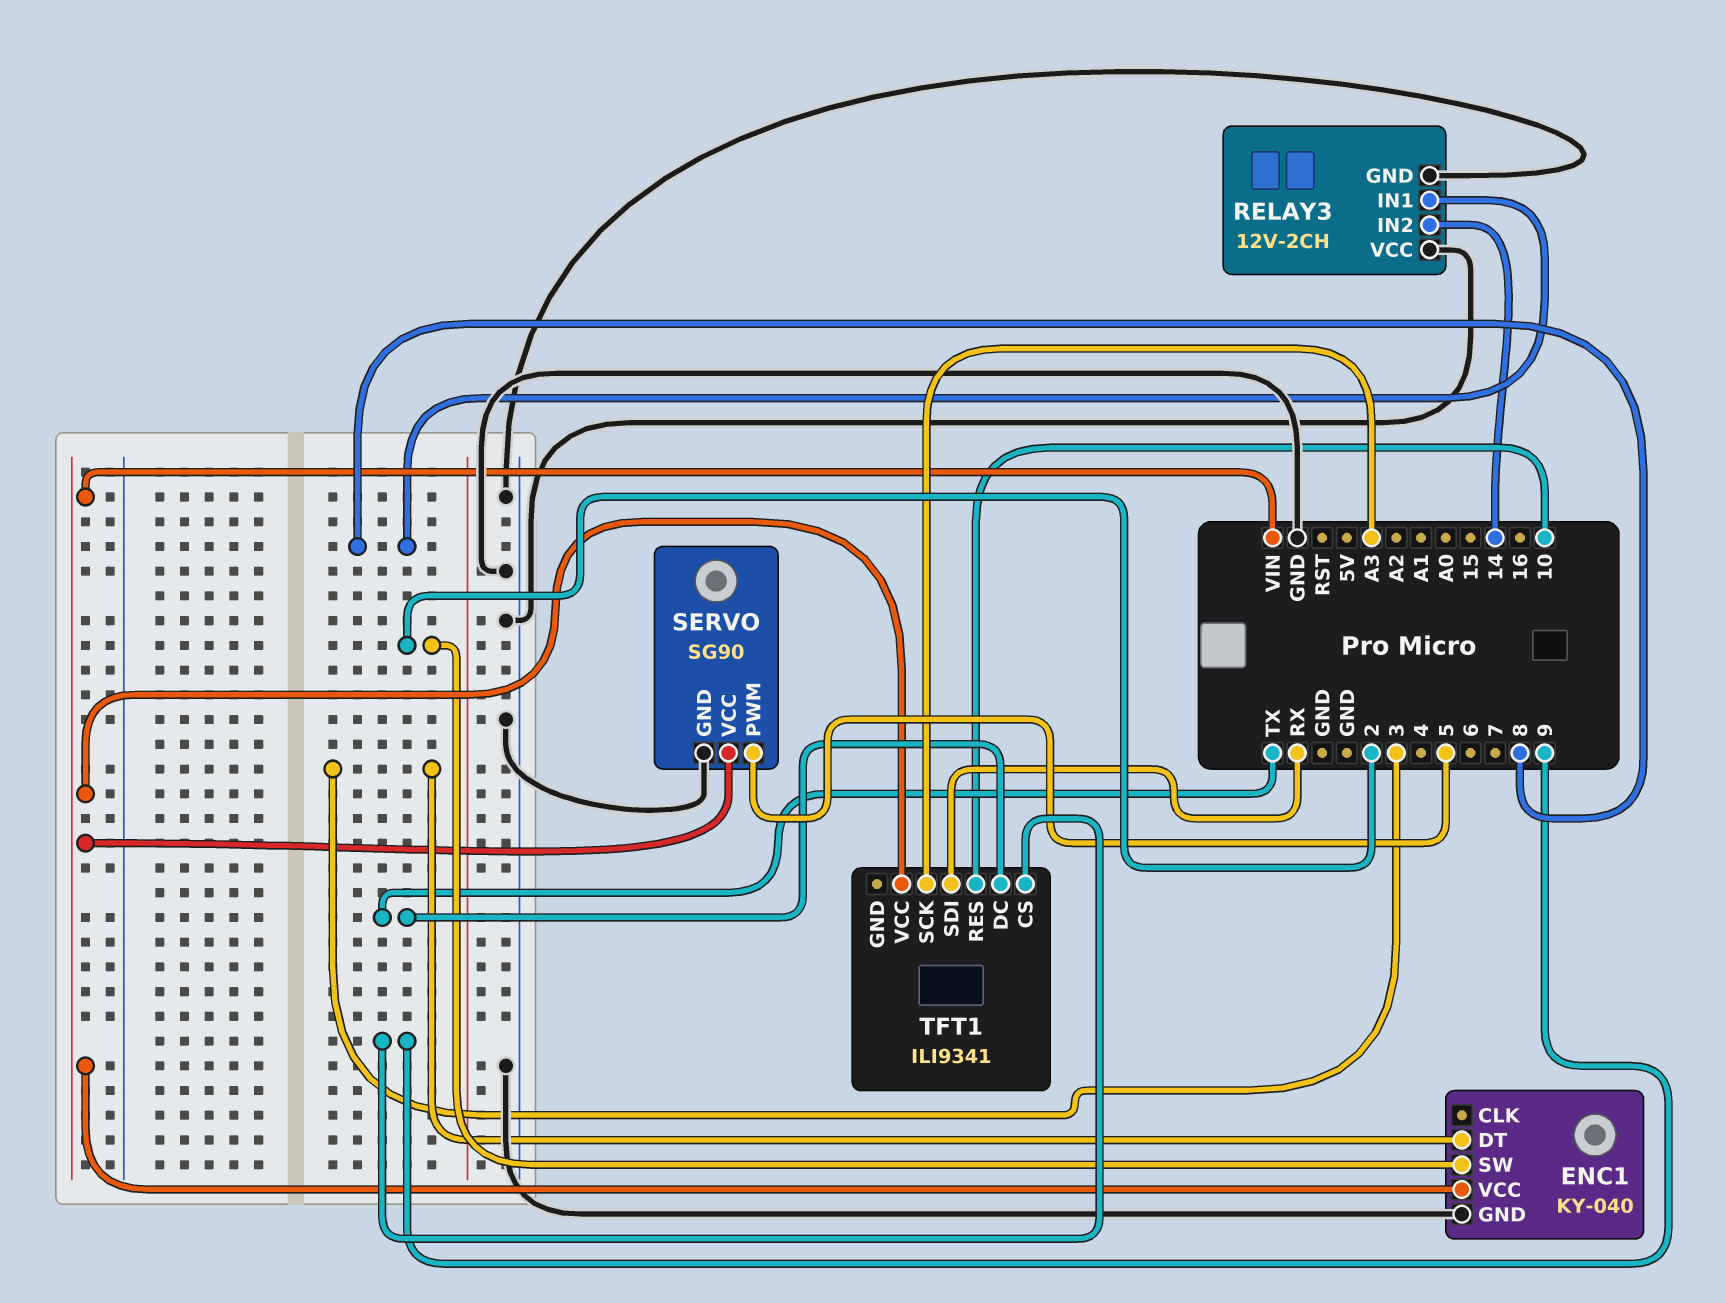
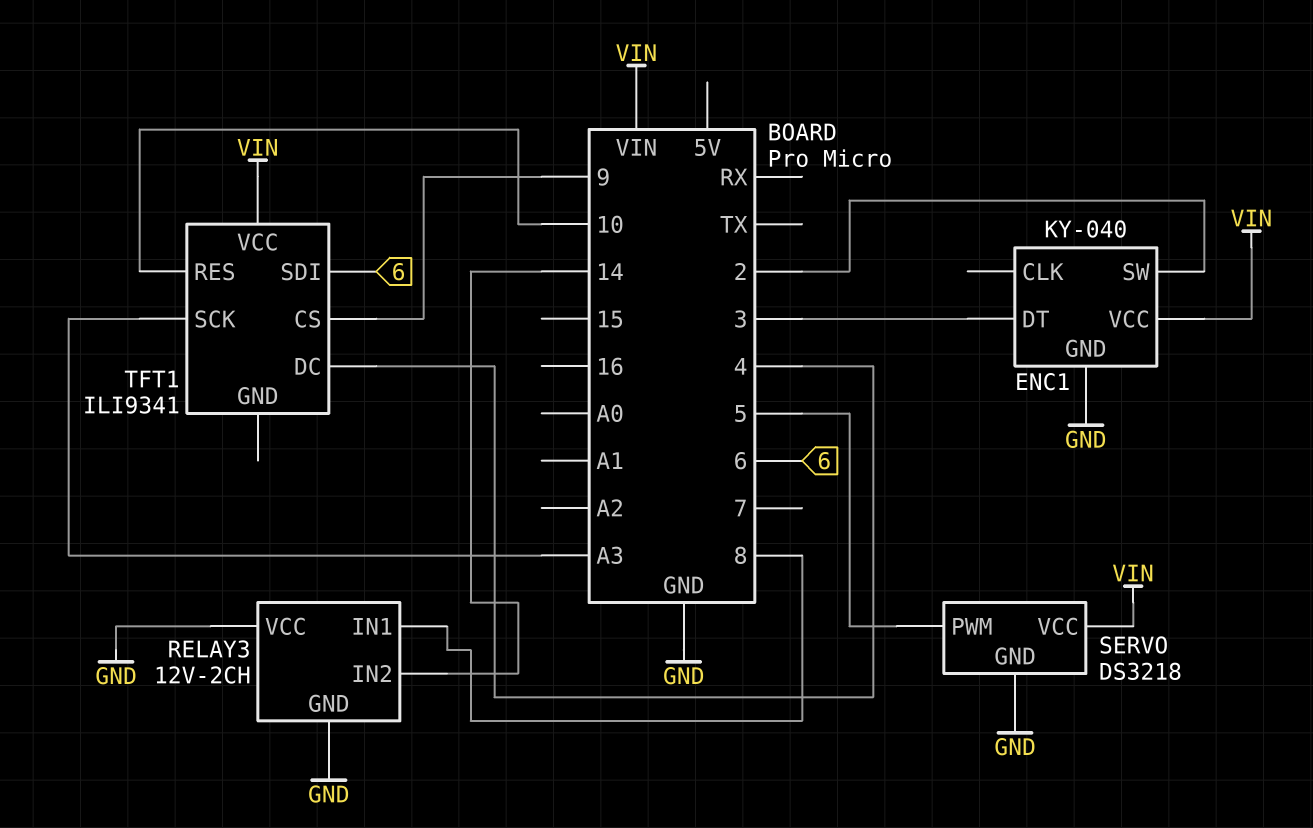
SERVO: SG90 -> DS3218
TFT1 pin DC: TX -> 4
TFT1 pin SDI: RX -> 6

